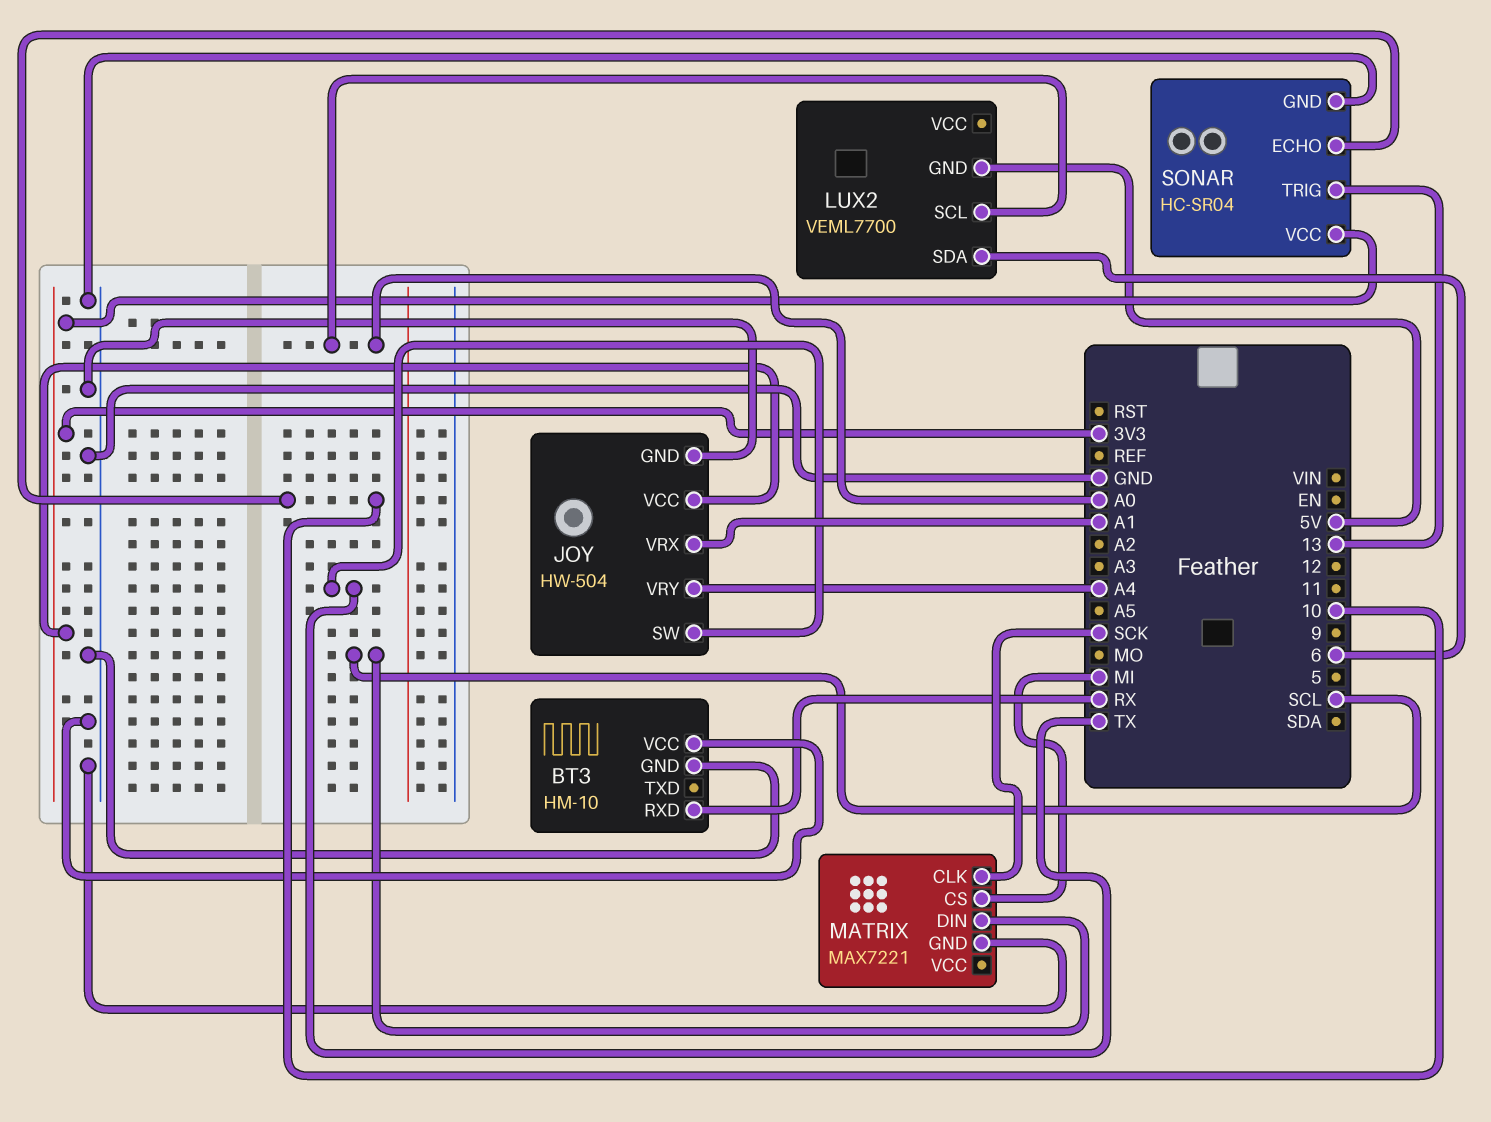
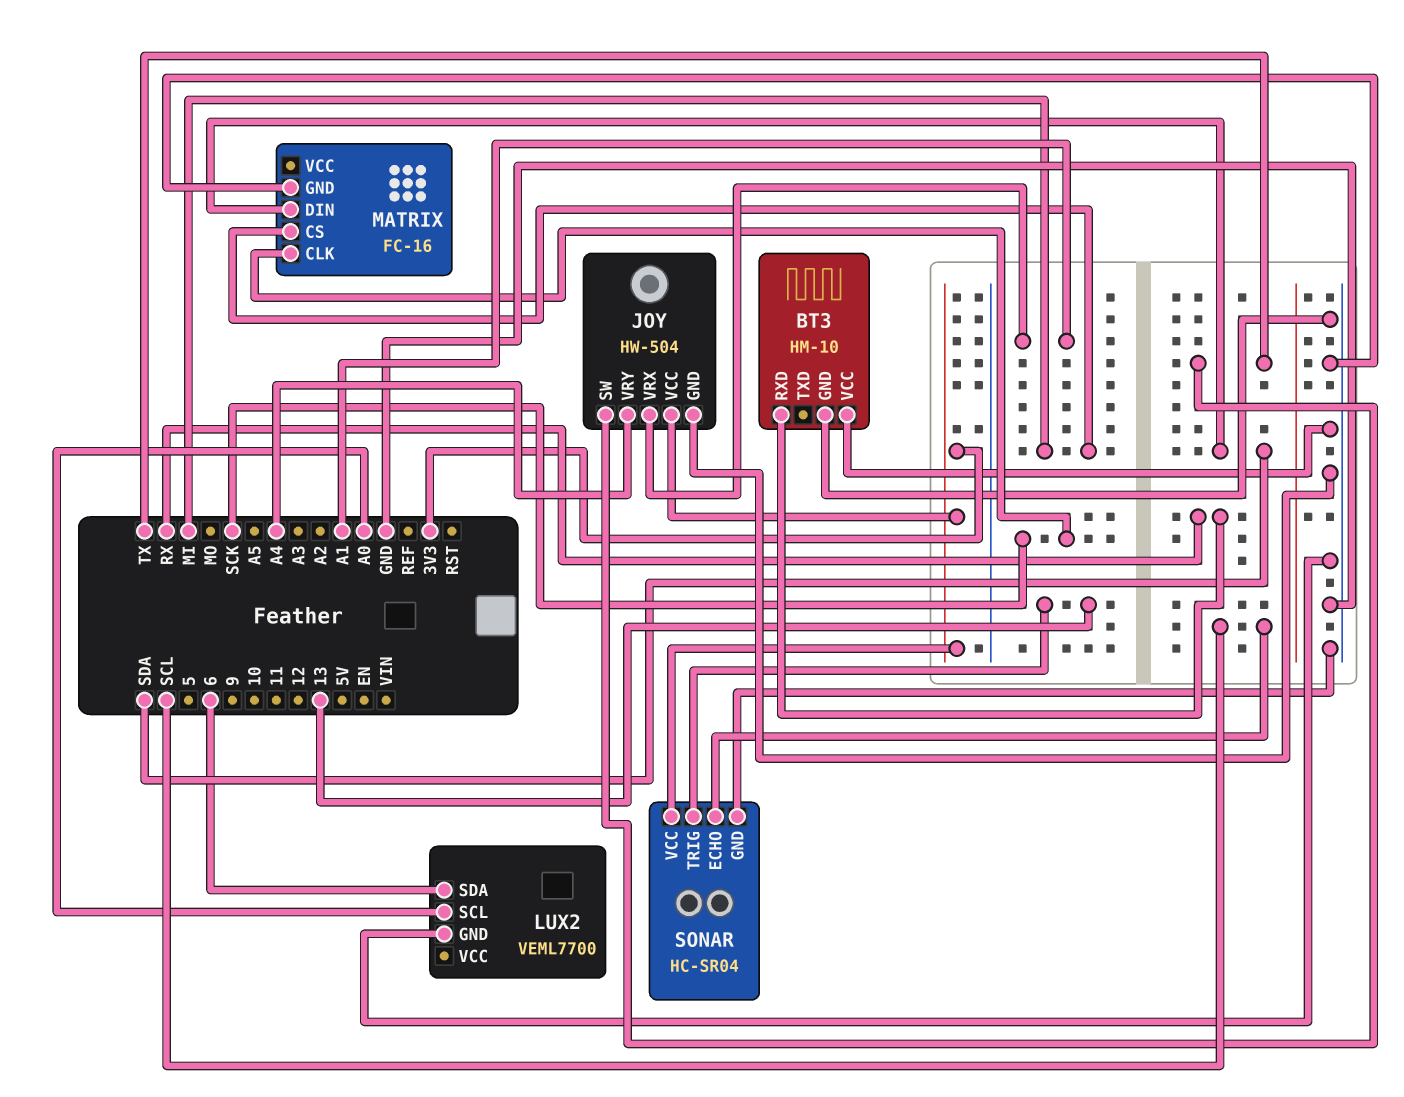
LUX2 pin GND: 5V -> GND
MATRIX: MAX7221 -> FC-16
MATRIX pin DIN: SCL -> SDA
SONAR pin ECHO: 10 -> SCL

